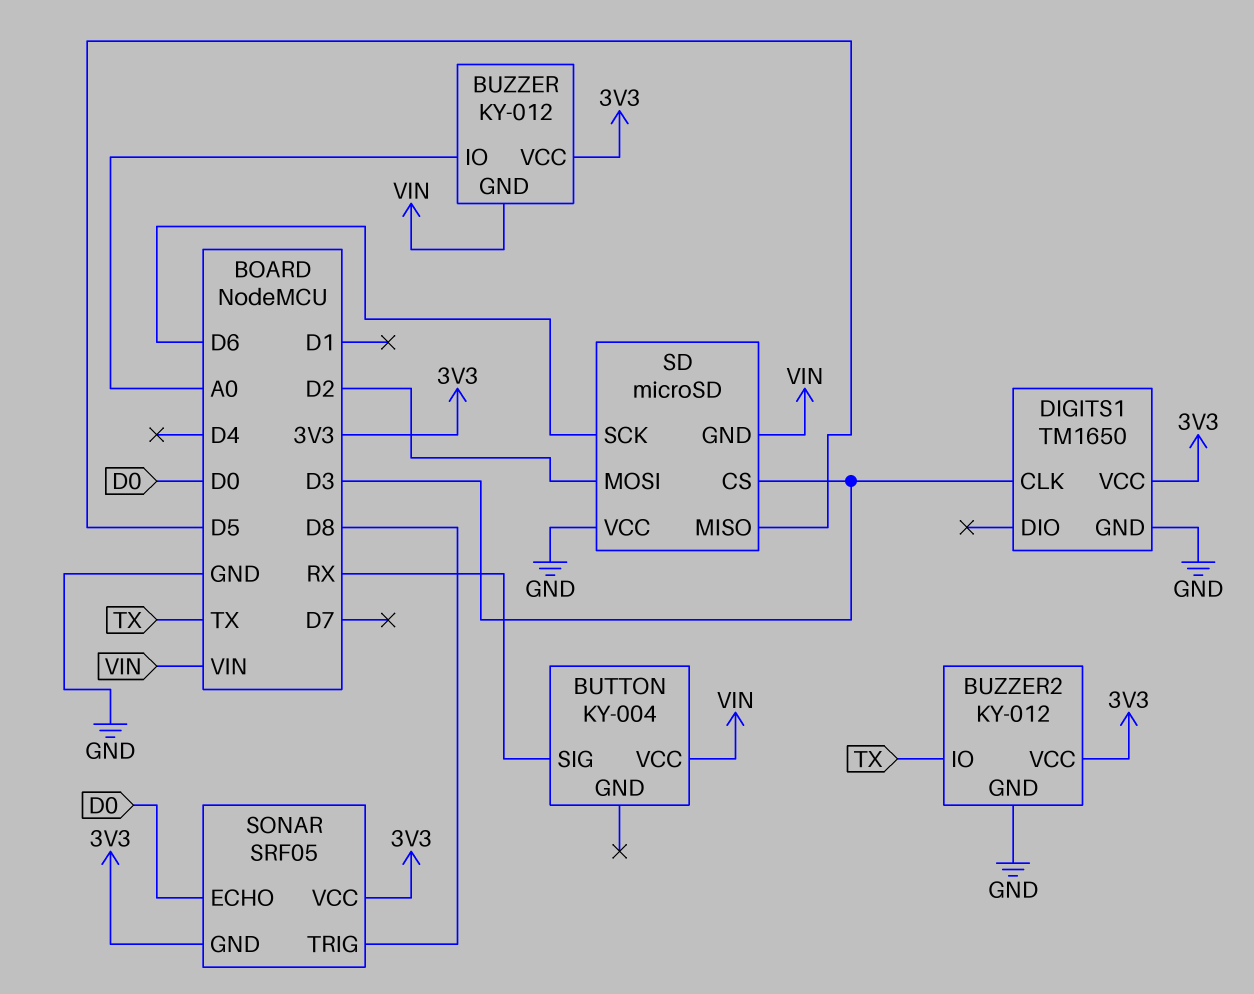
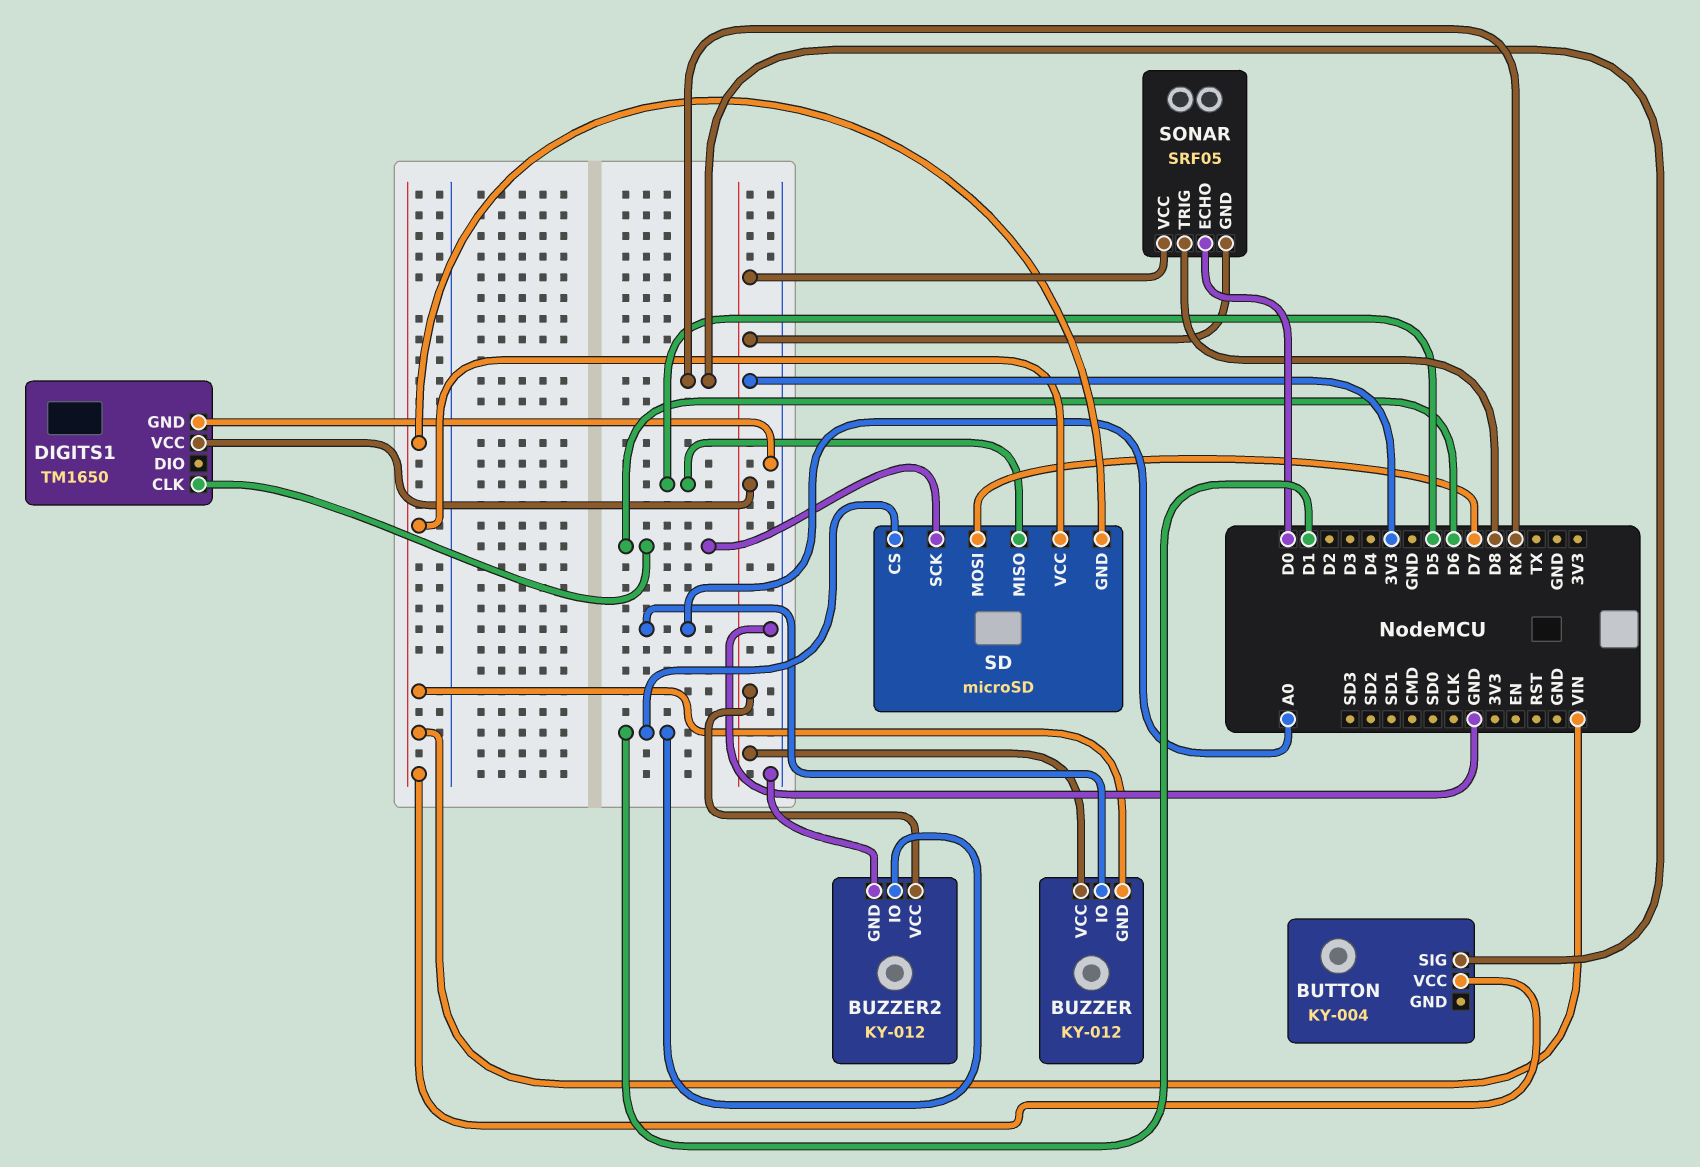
BUZZER2 pin IO: TX -> D1
DIGITS1 pin CLK: D3 -> D6
SD pin CS: D3 -> D1
SD pin MOSI: D2 -> D7
SD pin VCC: GND -> VIN

